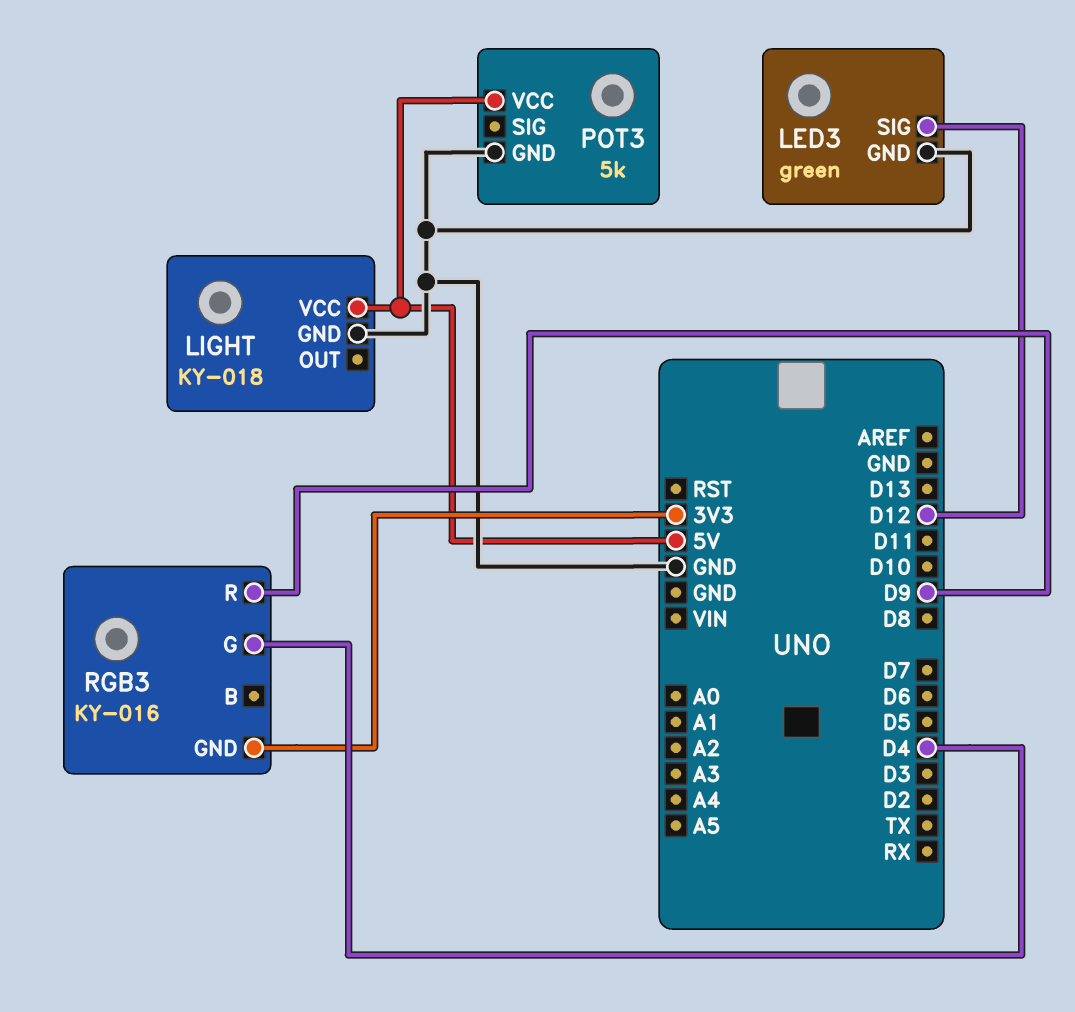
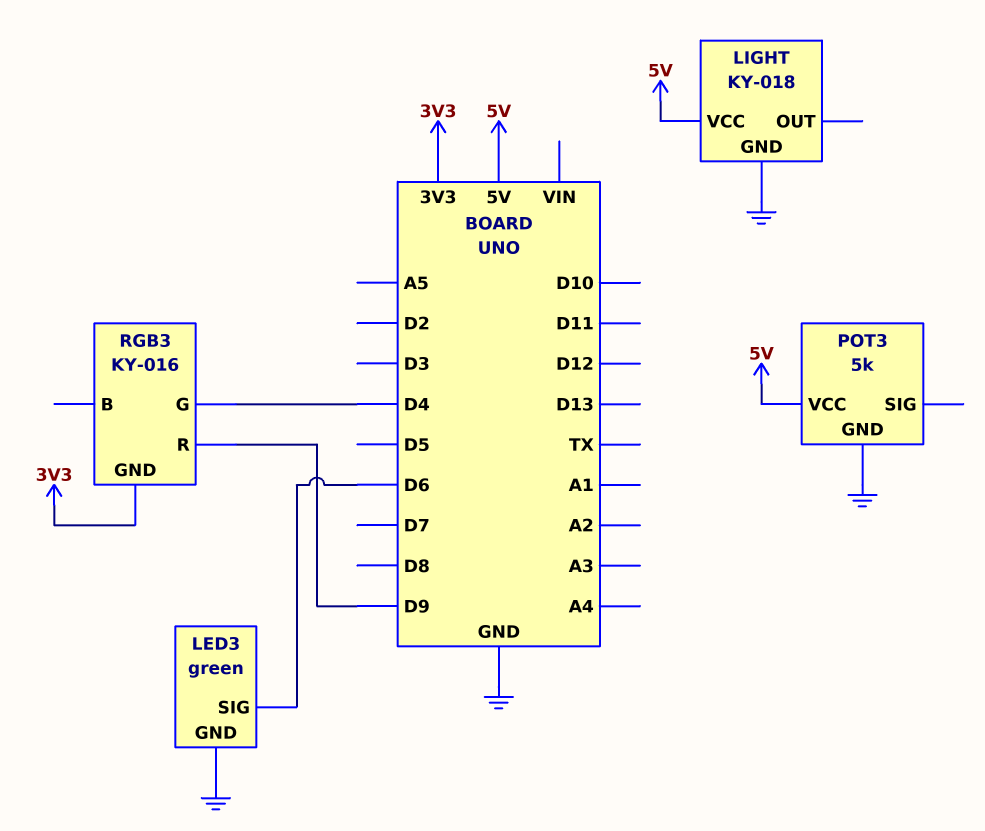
LED3 pin SIG: D12 -> D6

